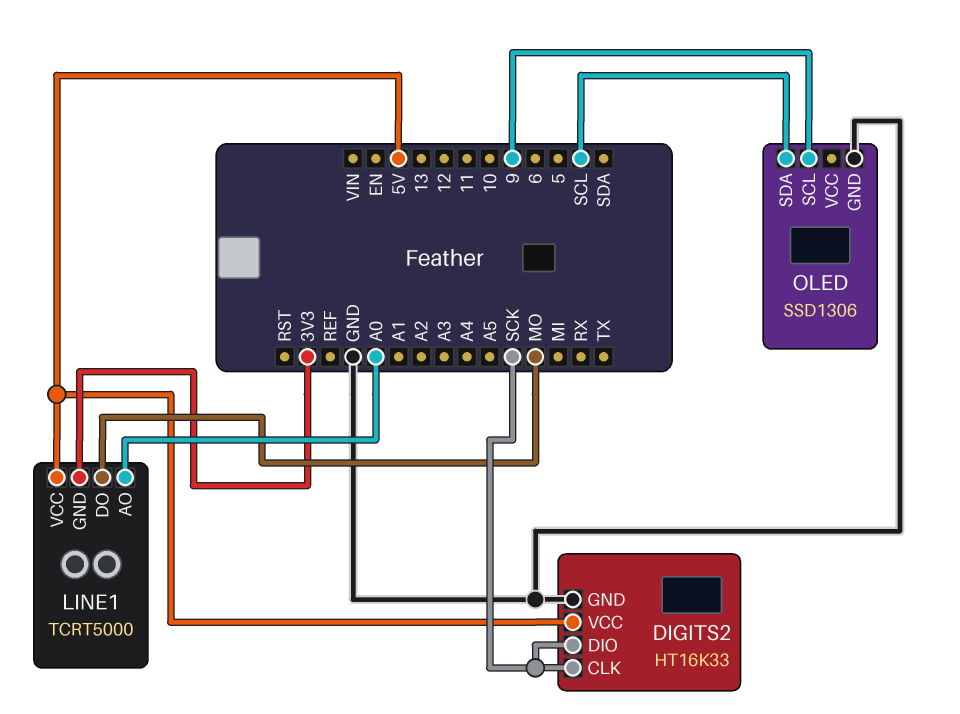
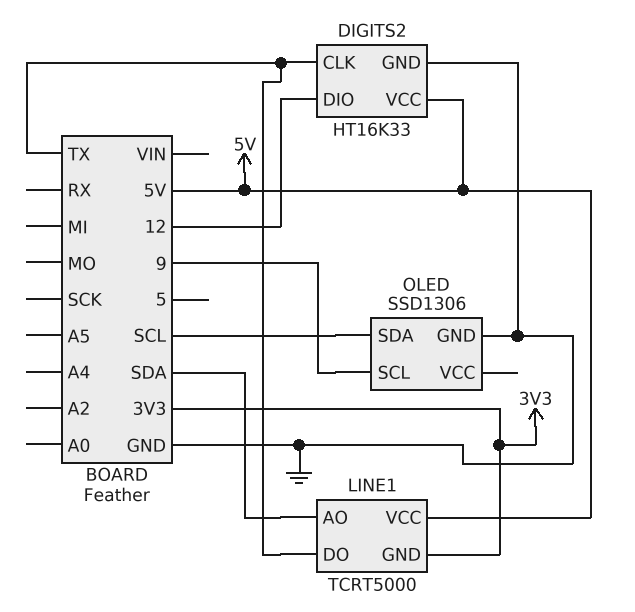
DIGITS2 pin CLK: SCK -> TX
DIGITS2 pin DIO: SCK -> 12
LINE1 pin AO: A0 -> SDA
LINE1 pin DO: MO -> TX

